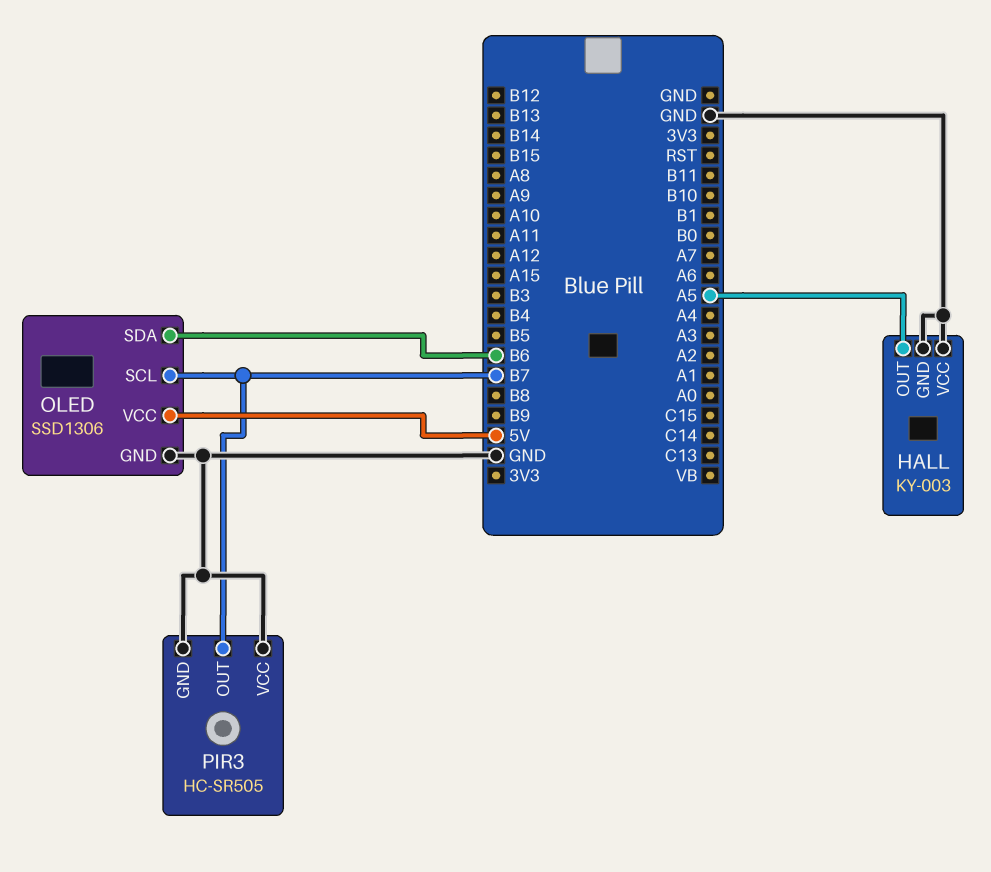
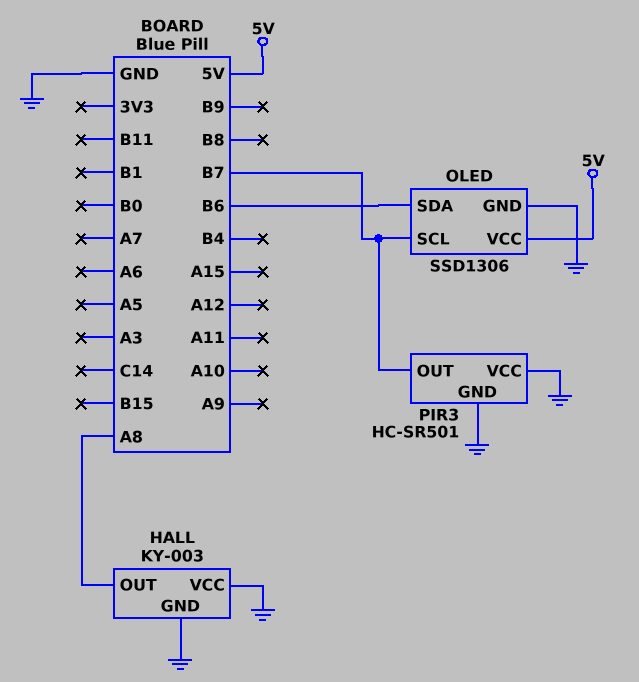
HALL pin OUT: A5 -> A8
PIR3: HC-SR505 -> HC-SR501

